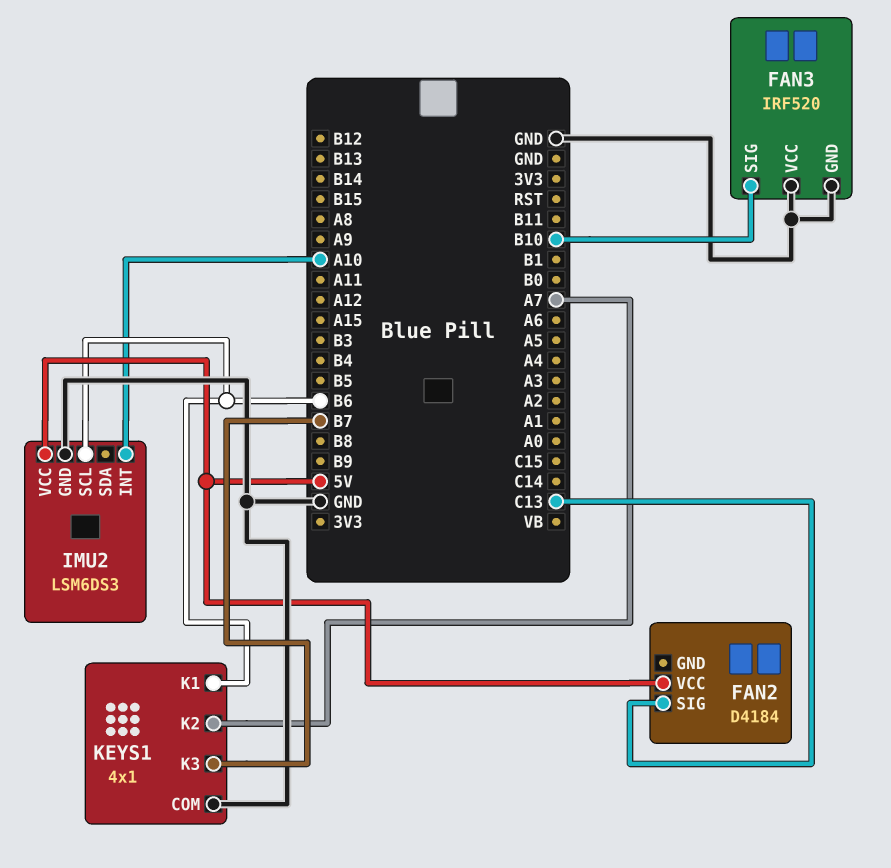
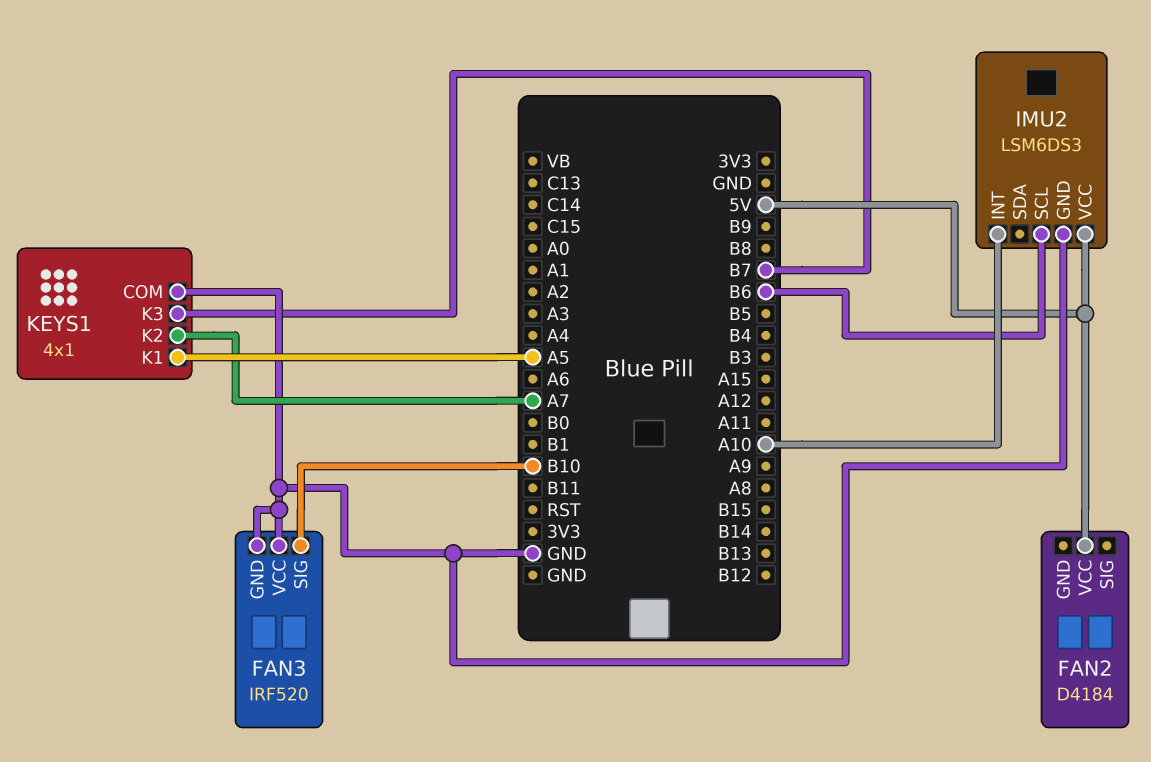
FAN2 pin SIG: C13 -> none
KEYS1 pin K1: B6 -> A5

